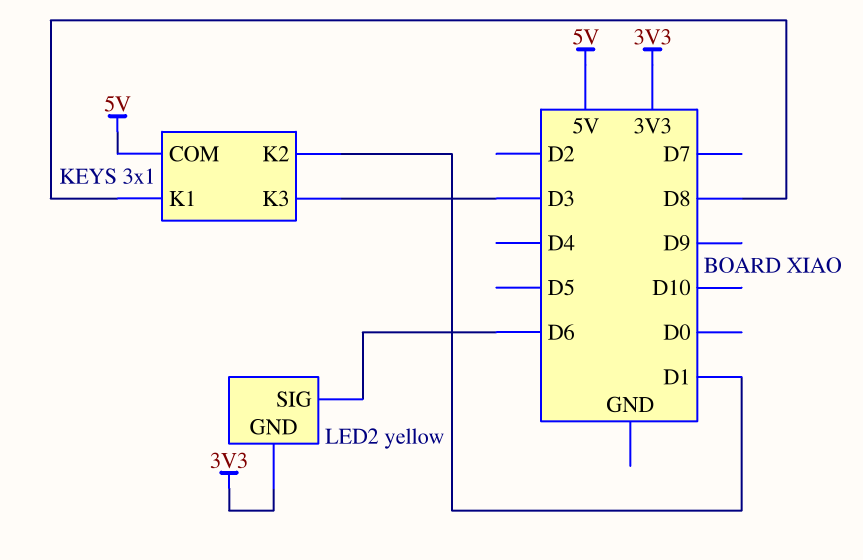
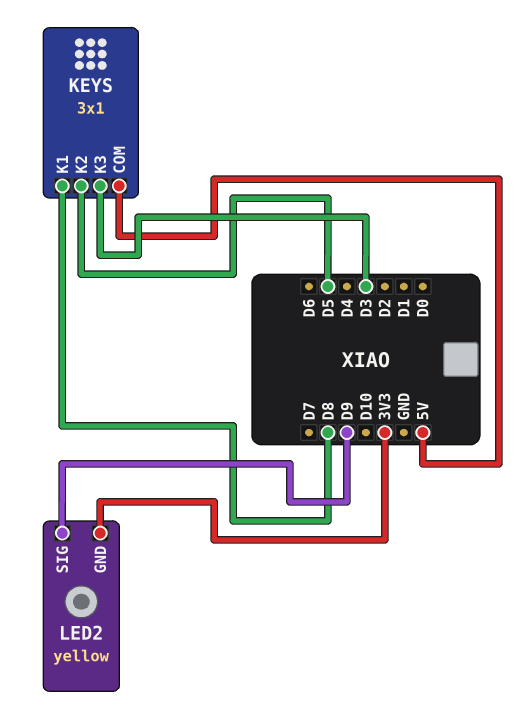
KEYS pin K2: D1 -> D5
LED2 pin SIG: D6 -> D9

